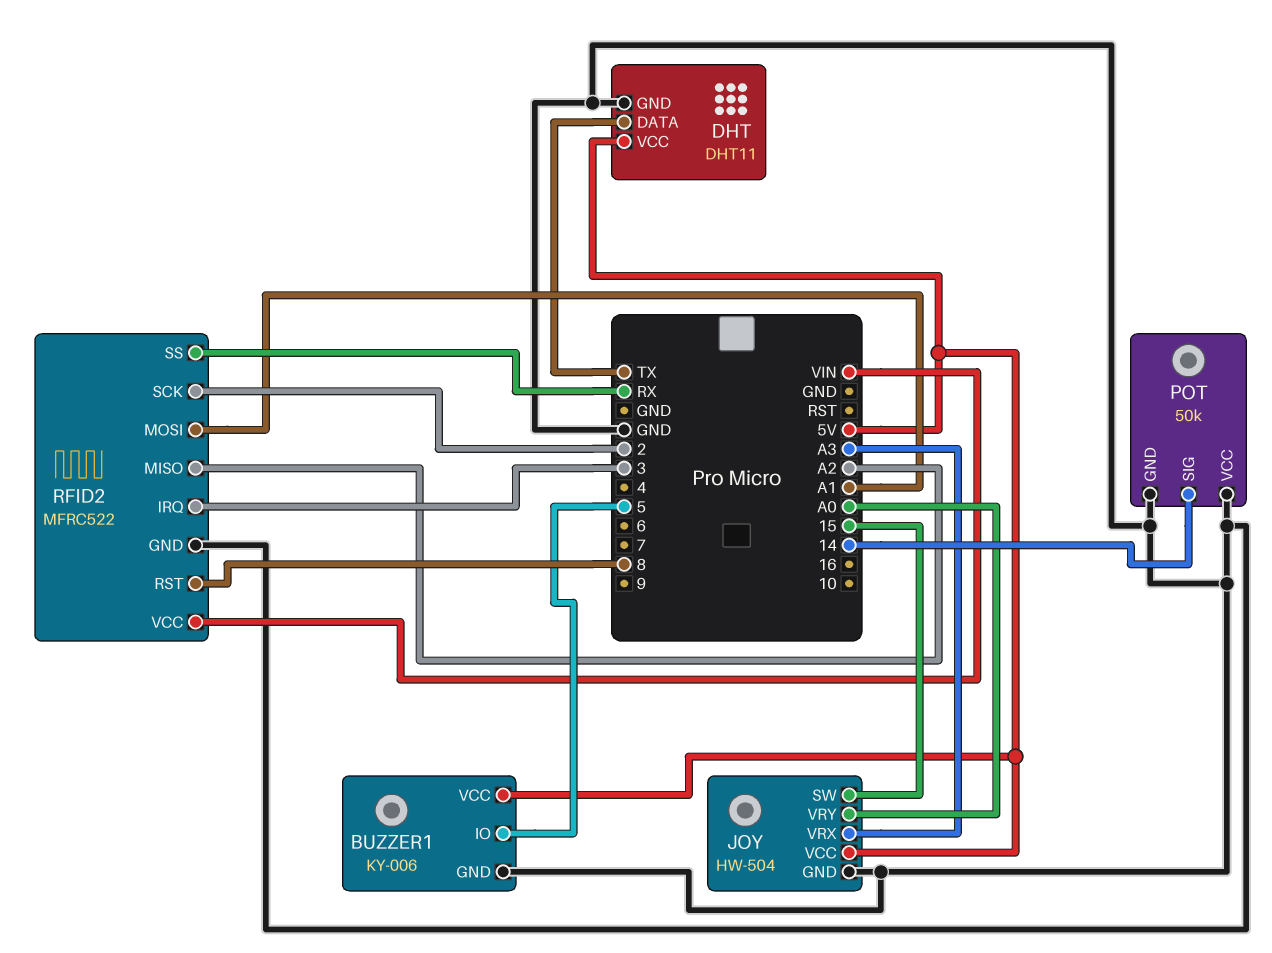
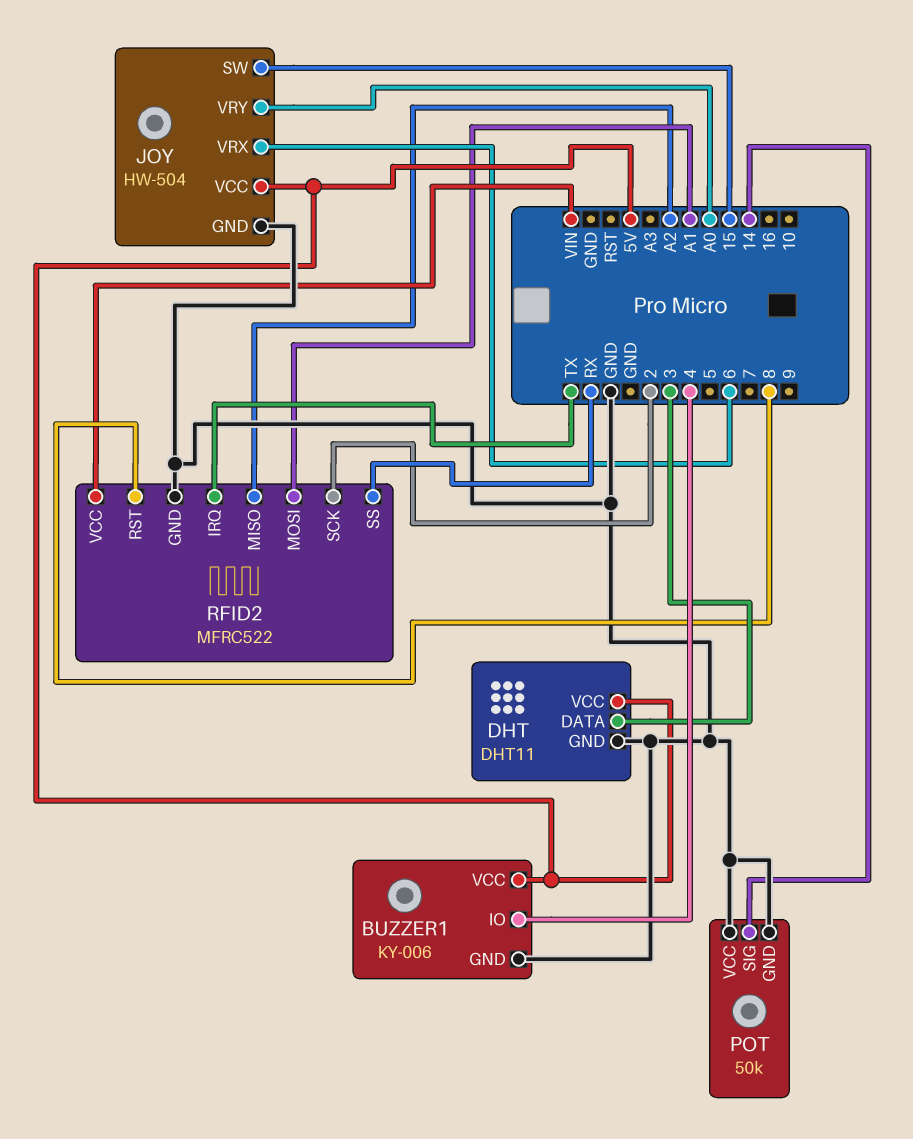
BUZZER1 pin IO: 5 -> 4
DHT pin DATA: TX -> 3
JOY pin VRX: A3 -> 6
RFID2 pin IRQ: 3 -> TX

